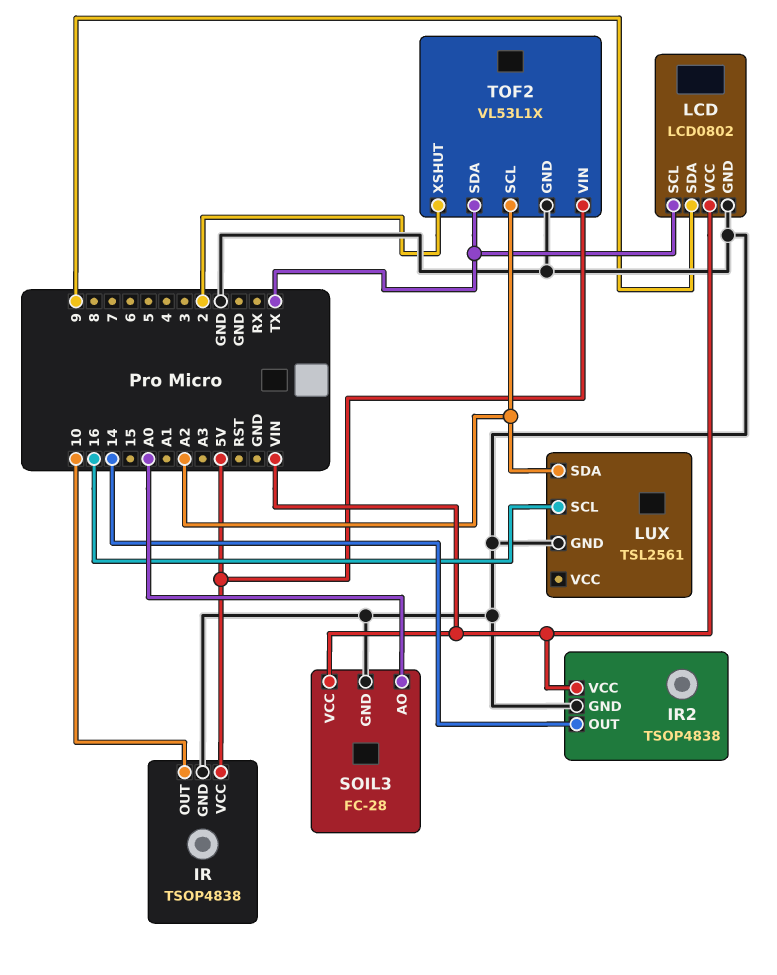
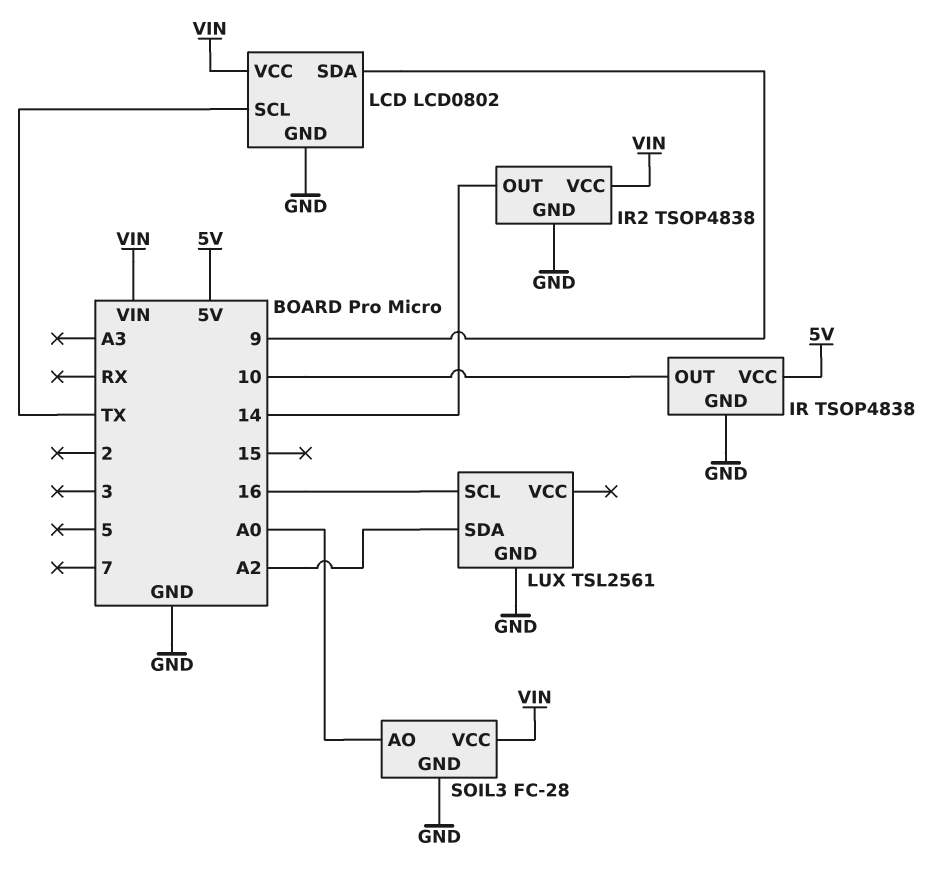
TOF2: VL53L1X -> none
TOF2 pin GND: GND -> none
TOF2 pin SCL: A2 -> none
TOF2 pin SDA: TX -> none
TOF2 pin VIN: 5V -> none
TOF2 pin XSHUT: 2 -> none

